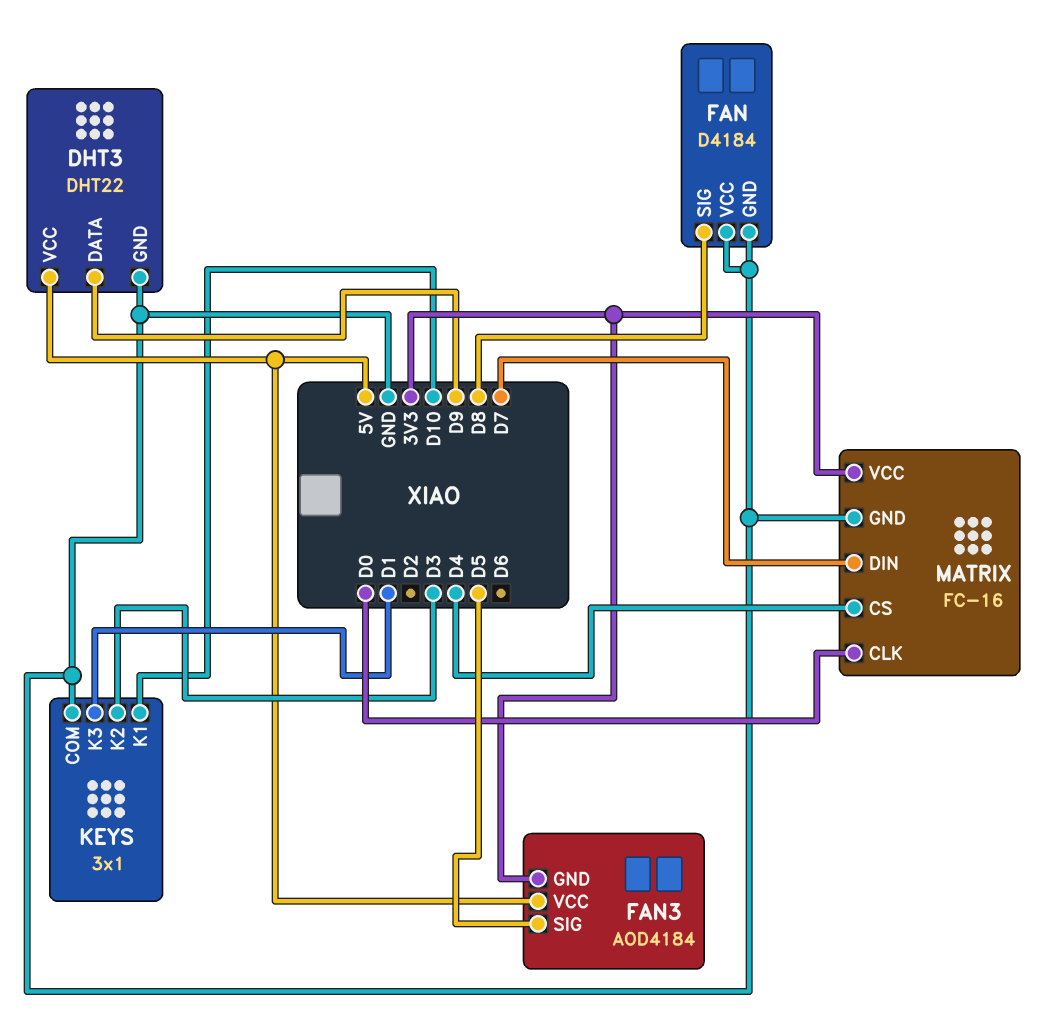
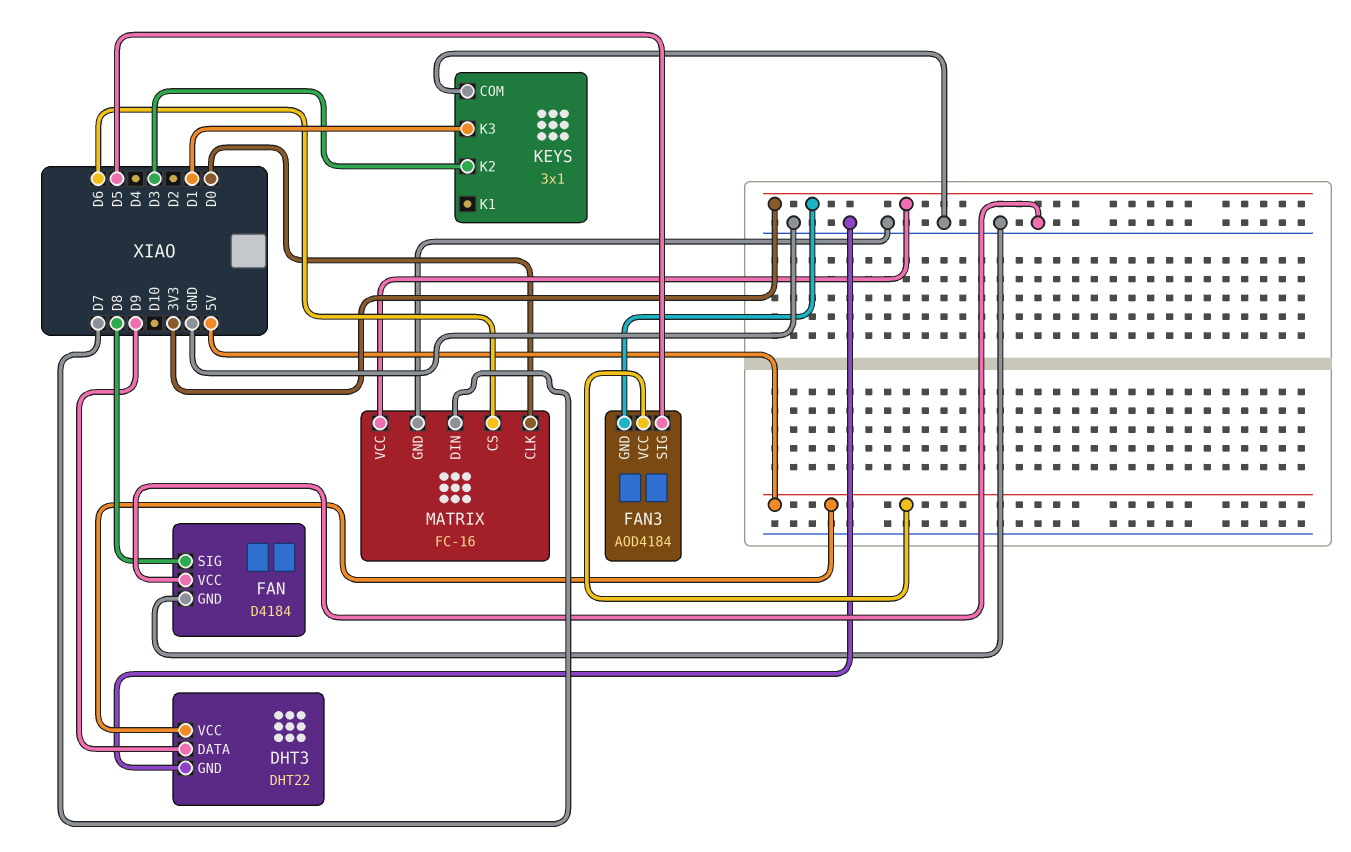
KEYS pin K1: D10 -> none
MATRIX pin CS: D4 -> D6

